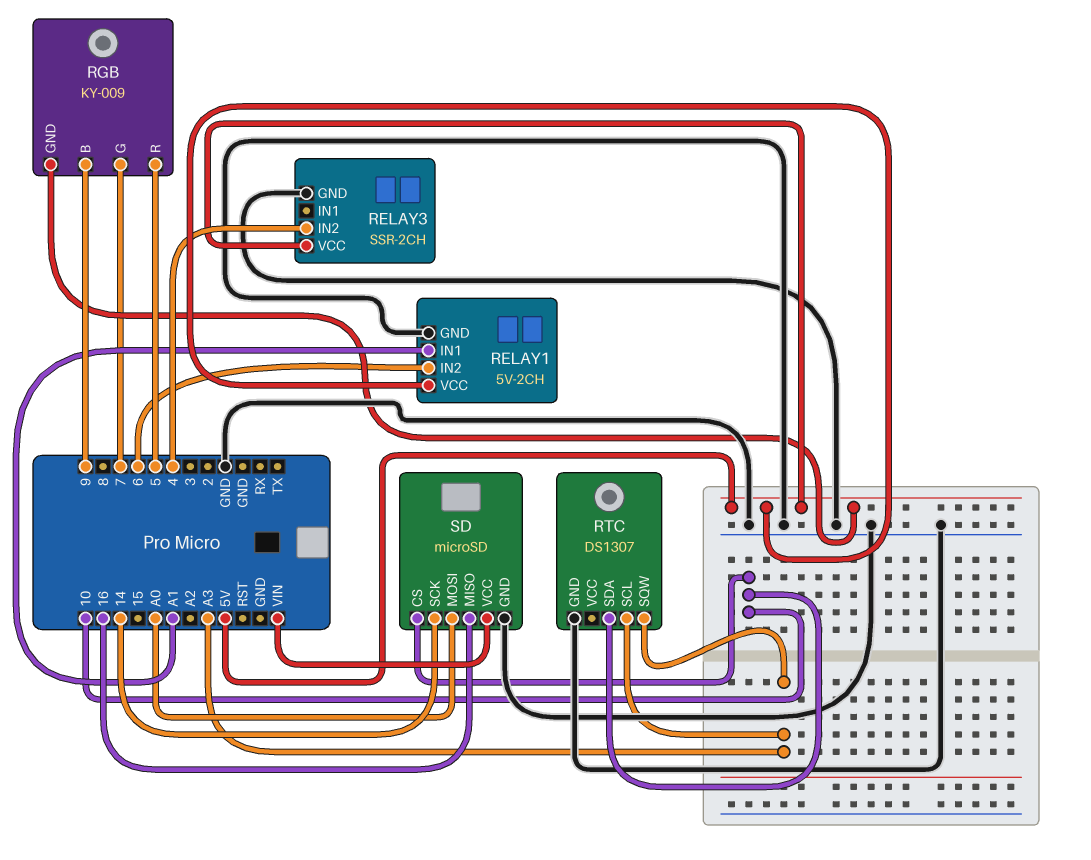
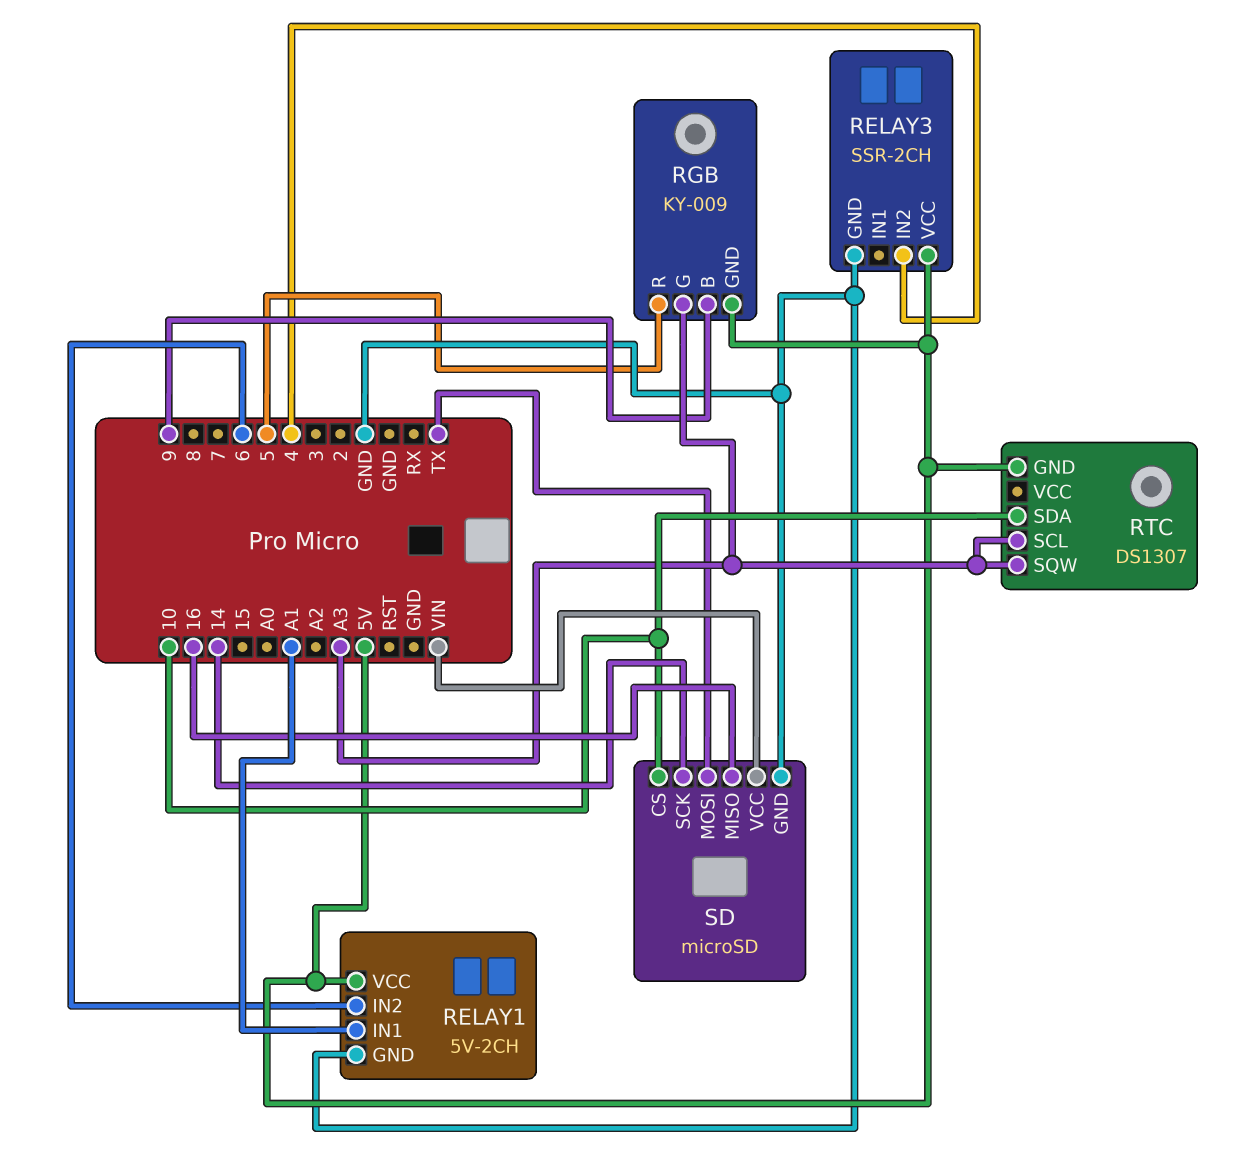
RGB pin G: 7 -> A3
RTC pin GND: GND -> 5V
SD pin MOSI: A0 -> TX

